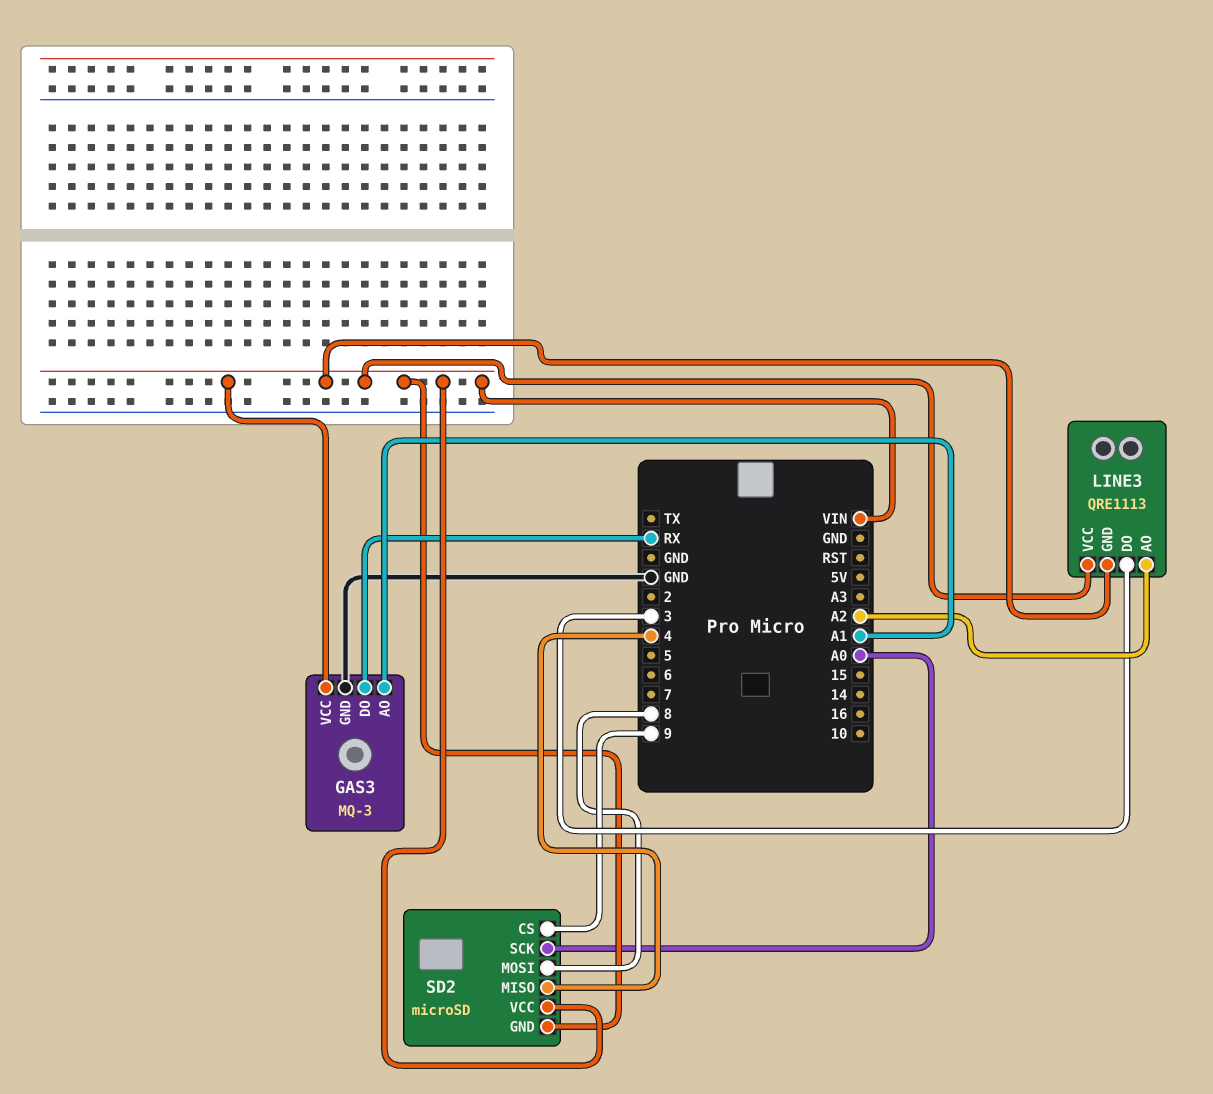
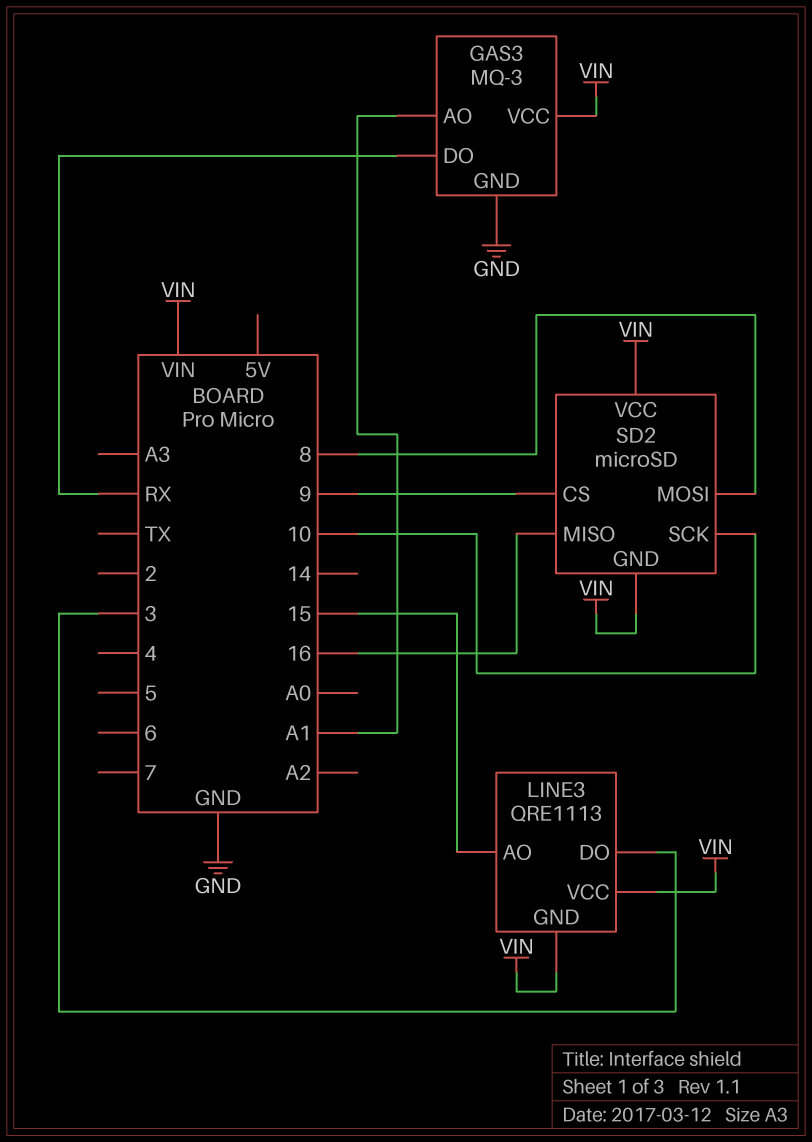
LINE3 pin AO: A2 -> 15
SD2 pin MISO: 4 -> 16
SD2 pin SCK: A0 -> 10

